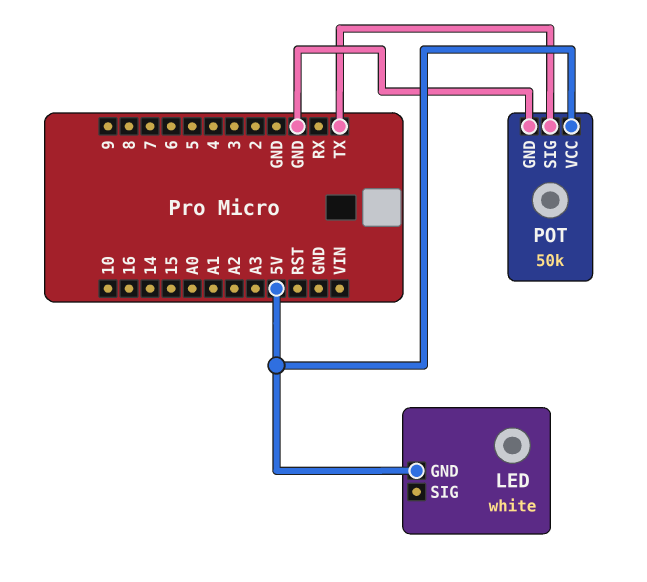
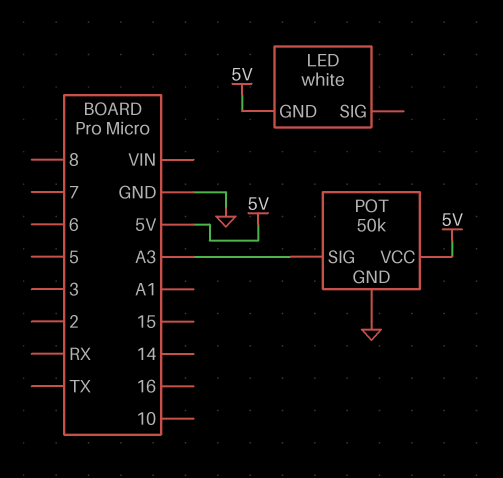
POT pin SIG: TX -> A3

